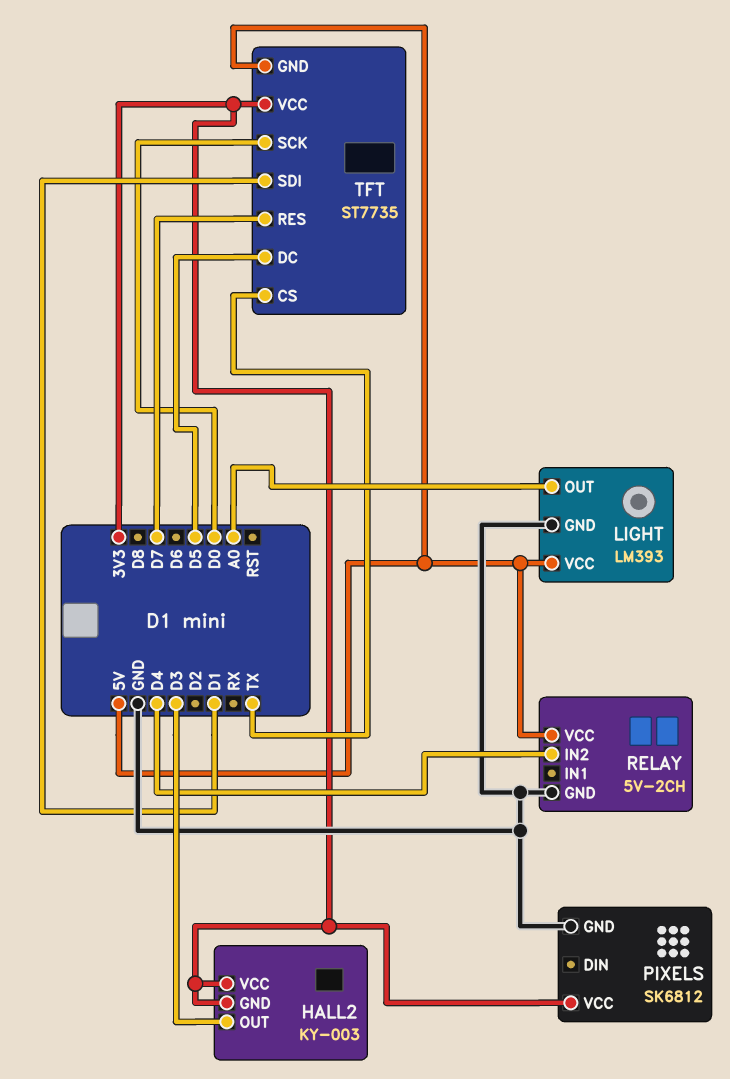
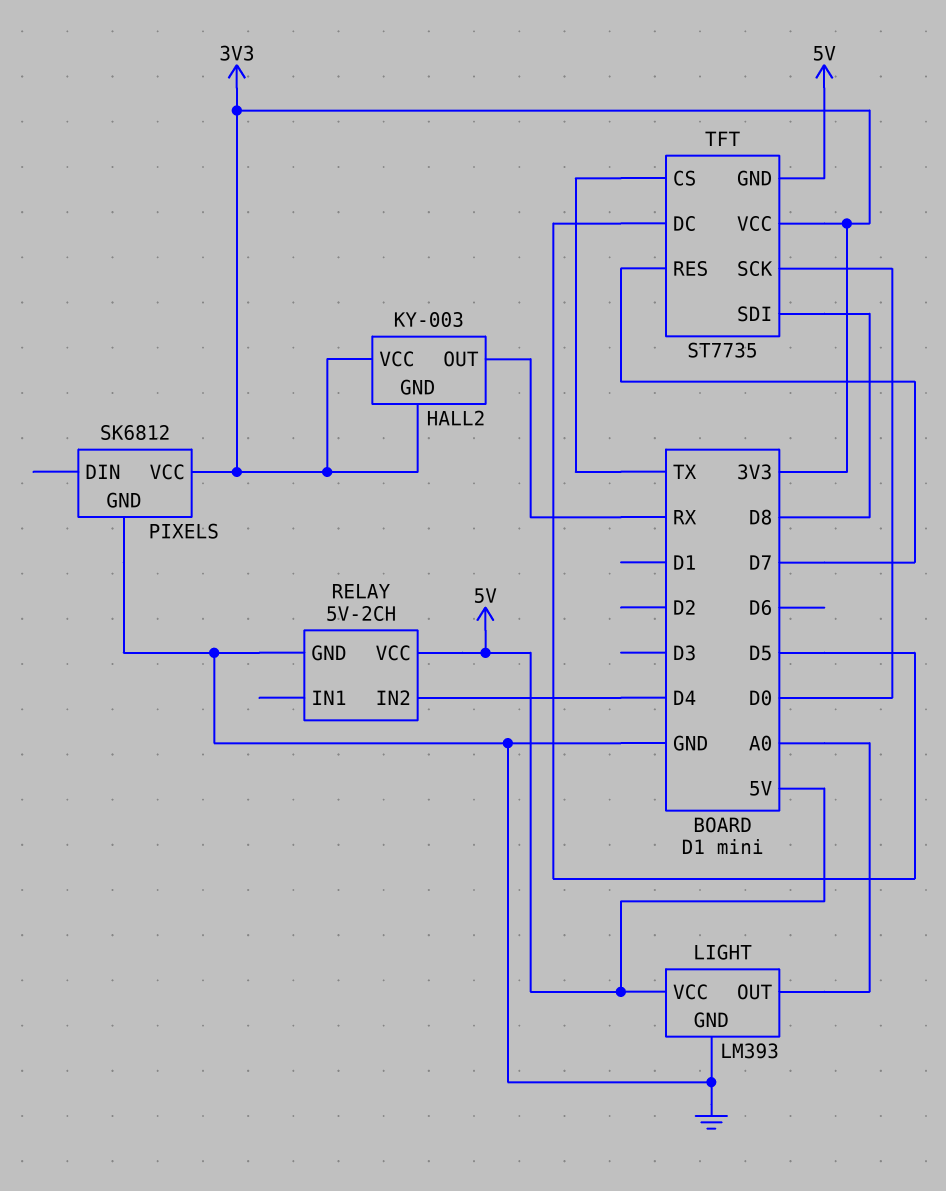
HALL2 pin OUT: D3 -> RX
TFT pin SDI: D1 -> D8

